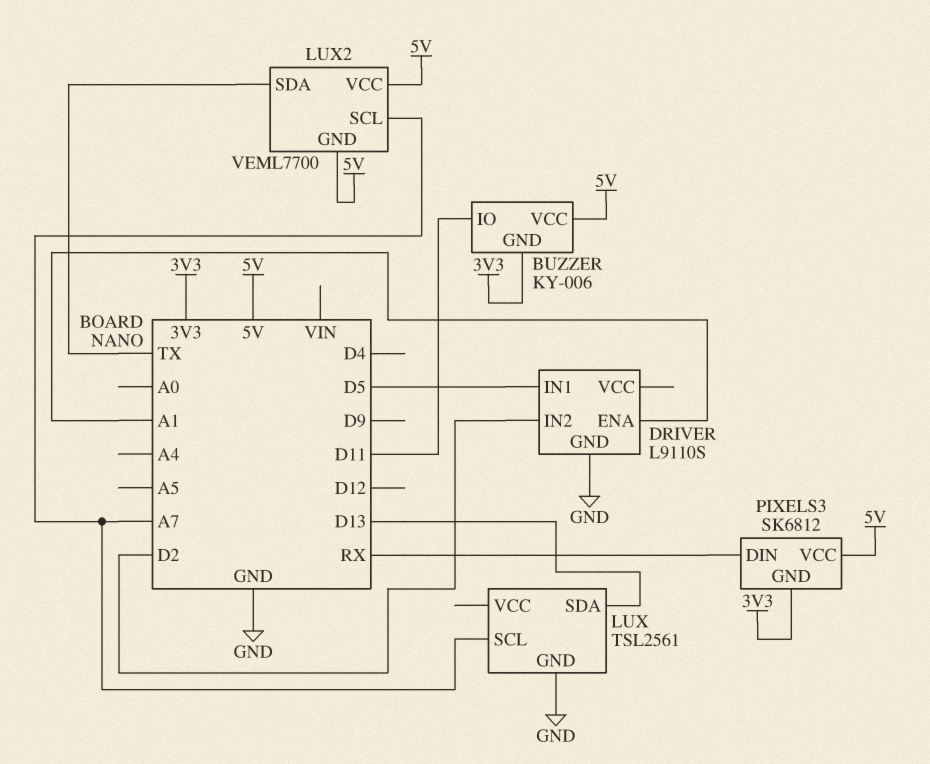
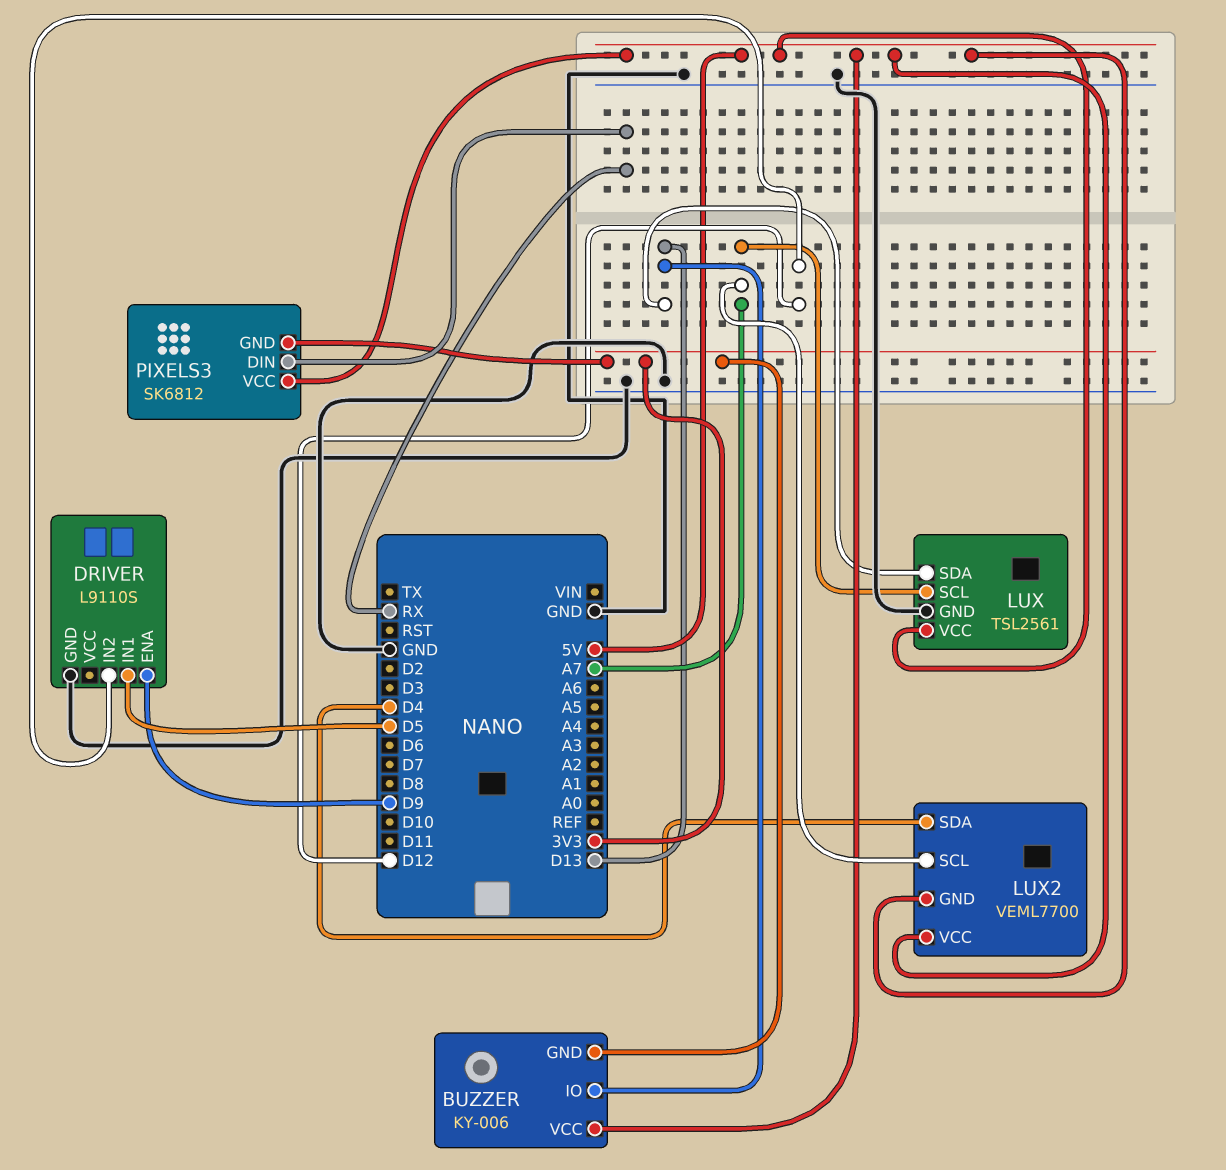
BUZZER pin IO: D11 -> D13
DRIVER pin ENA: A1 -> D9
DRIVER pin IN2: D2 -> D12
LUX pin VCC: none -> 5V
LUX2 pin SDA: TX -> D4

